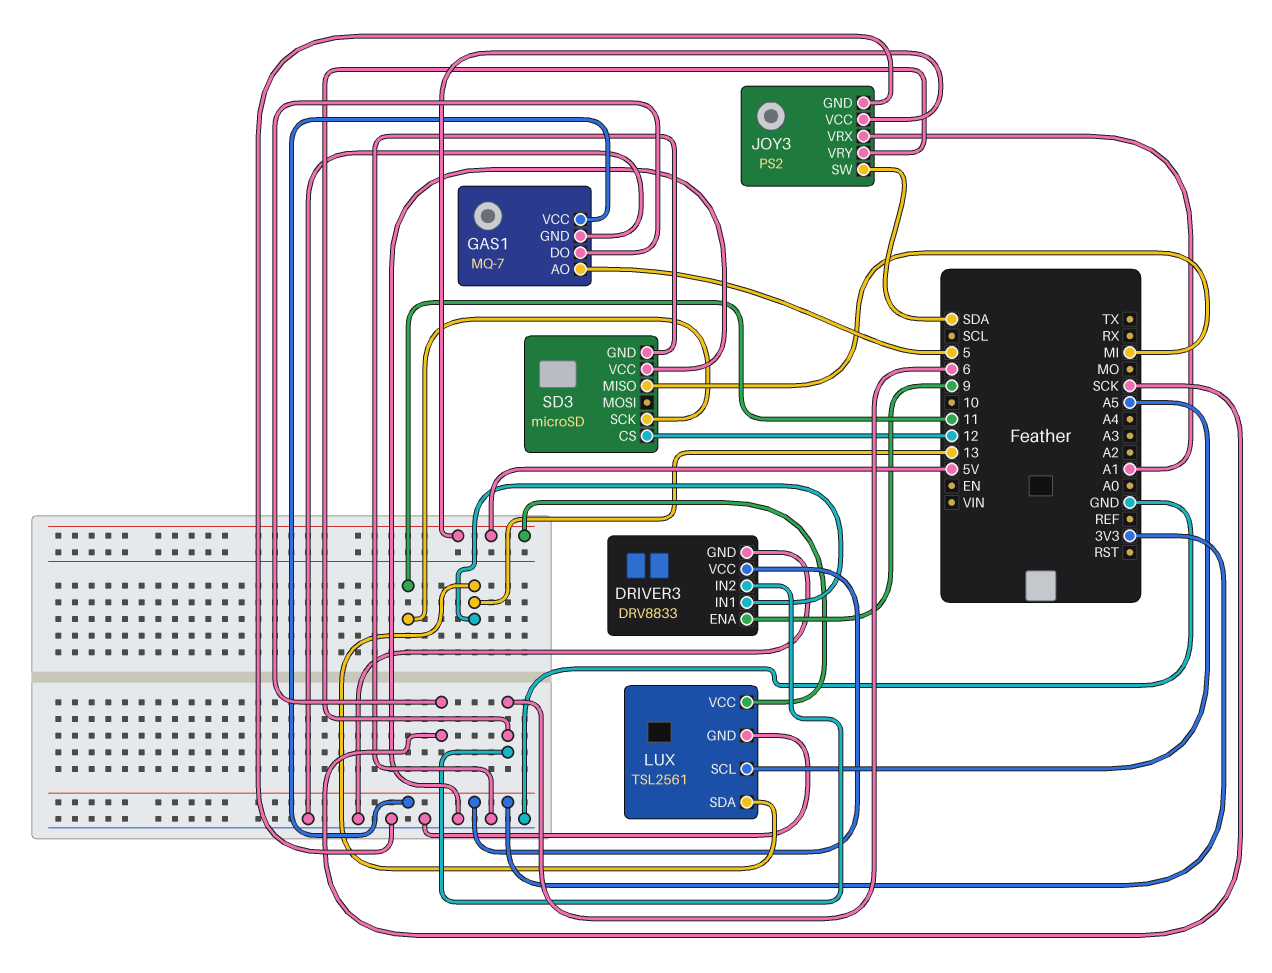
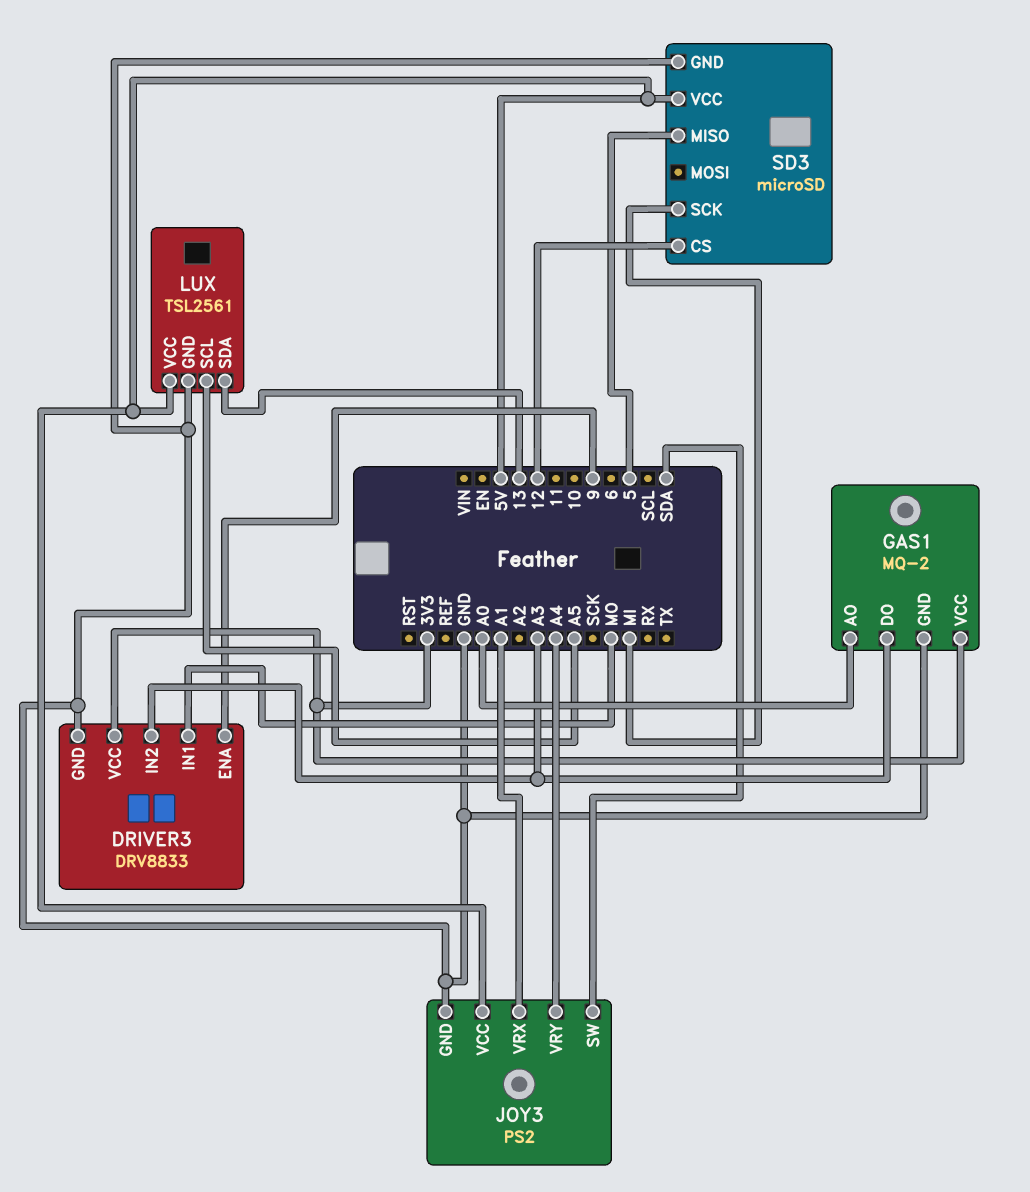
DRIVER3 pin IN1: 13 -> MO
DRIVER3 pin IN2: 6 -> A3
GAS1: MQ-7 -> MQ-2
GAS1 pin AO: 5 -> A0
GAS1 pin DO: SCK -> A3
JOY3 pin VRY: 6 -> A4
SD3 pin MISO: MI -> 5
SD3 pin SCK: 11 -> MI
SD3 pin VCC: GND -> 5V

